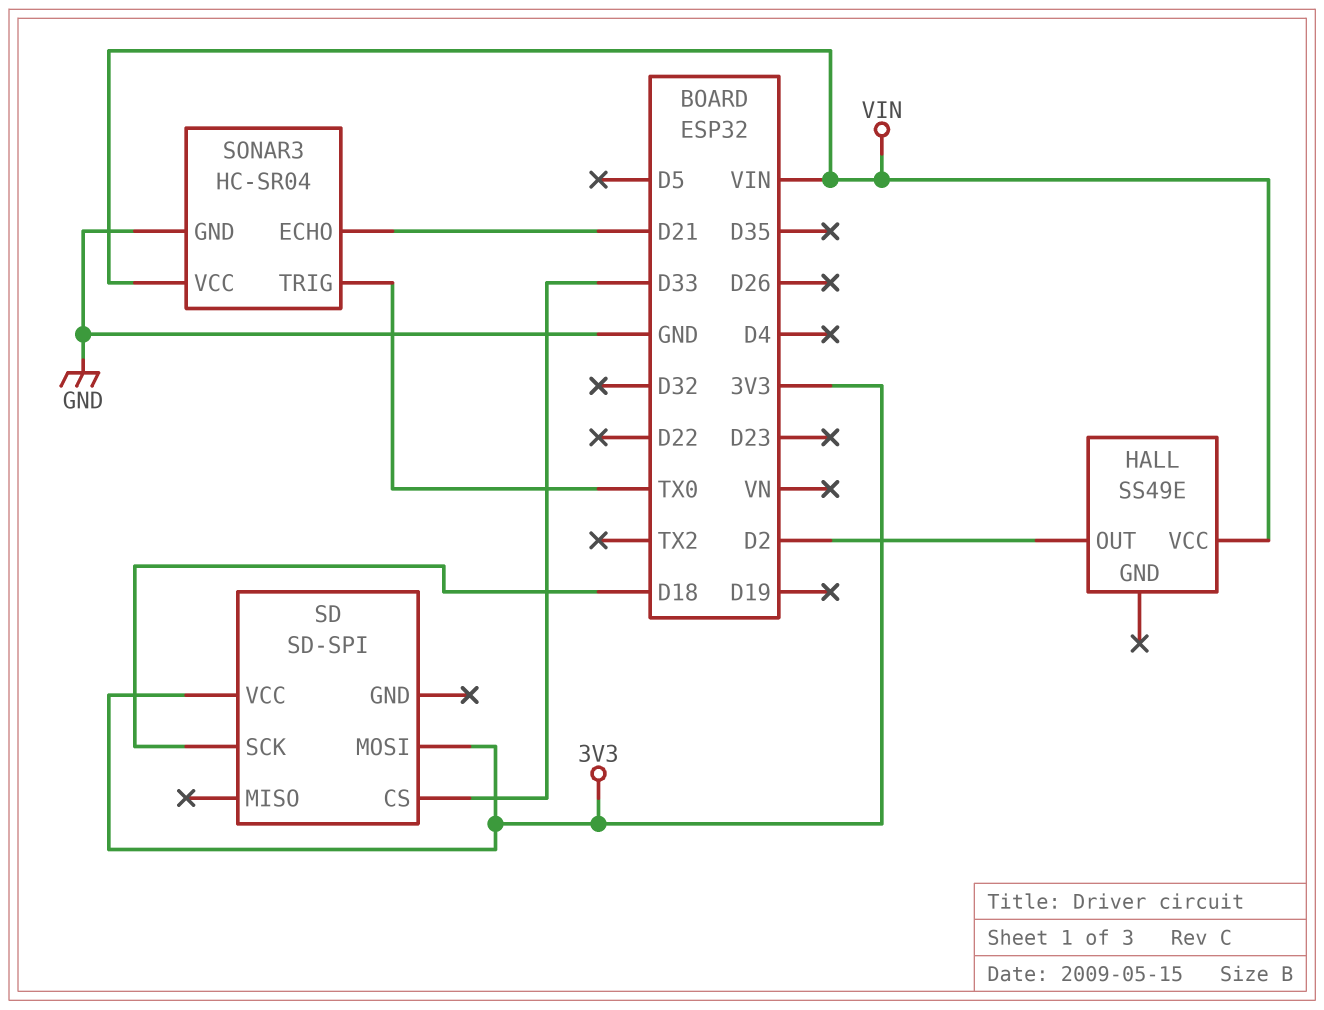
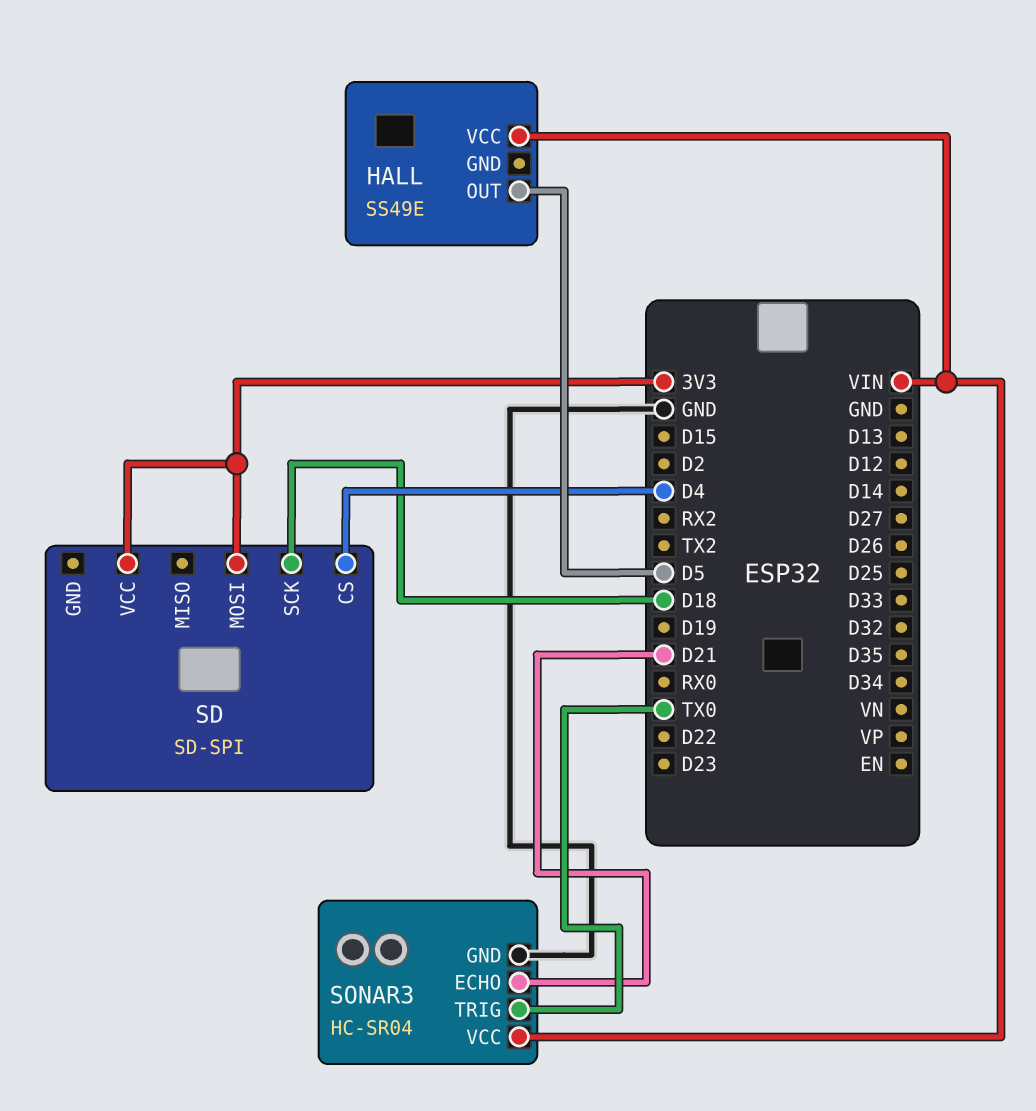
HALL pin OUT: D2 -> D5
SD pin CS: D33 -> D4

